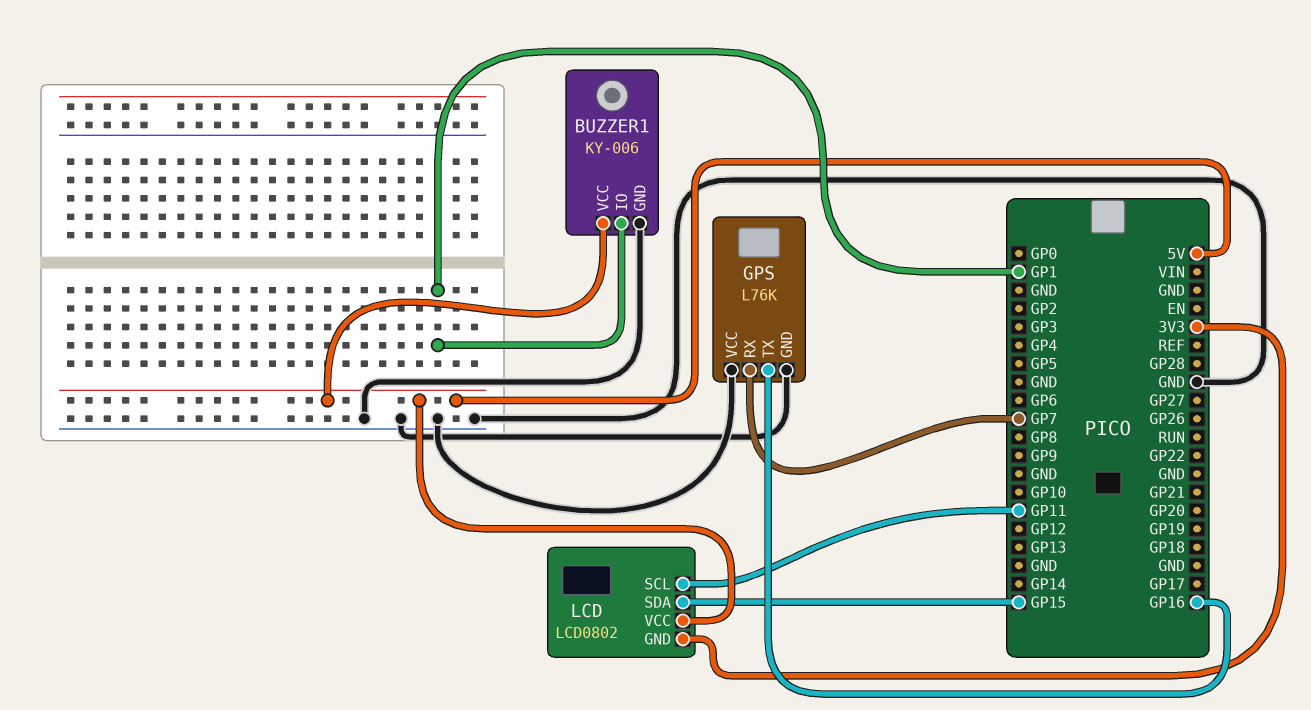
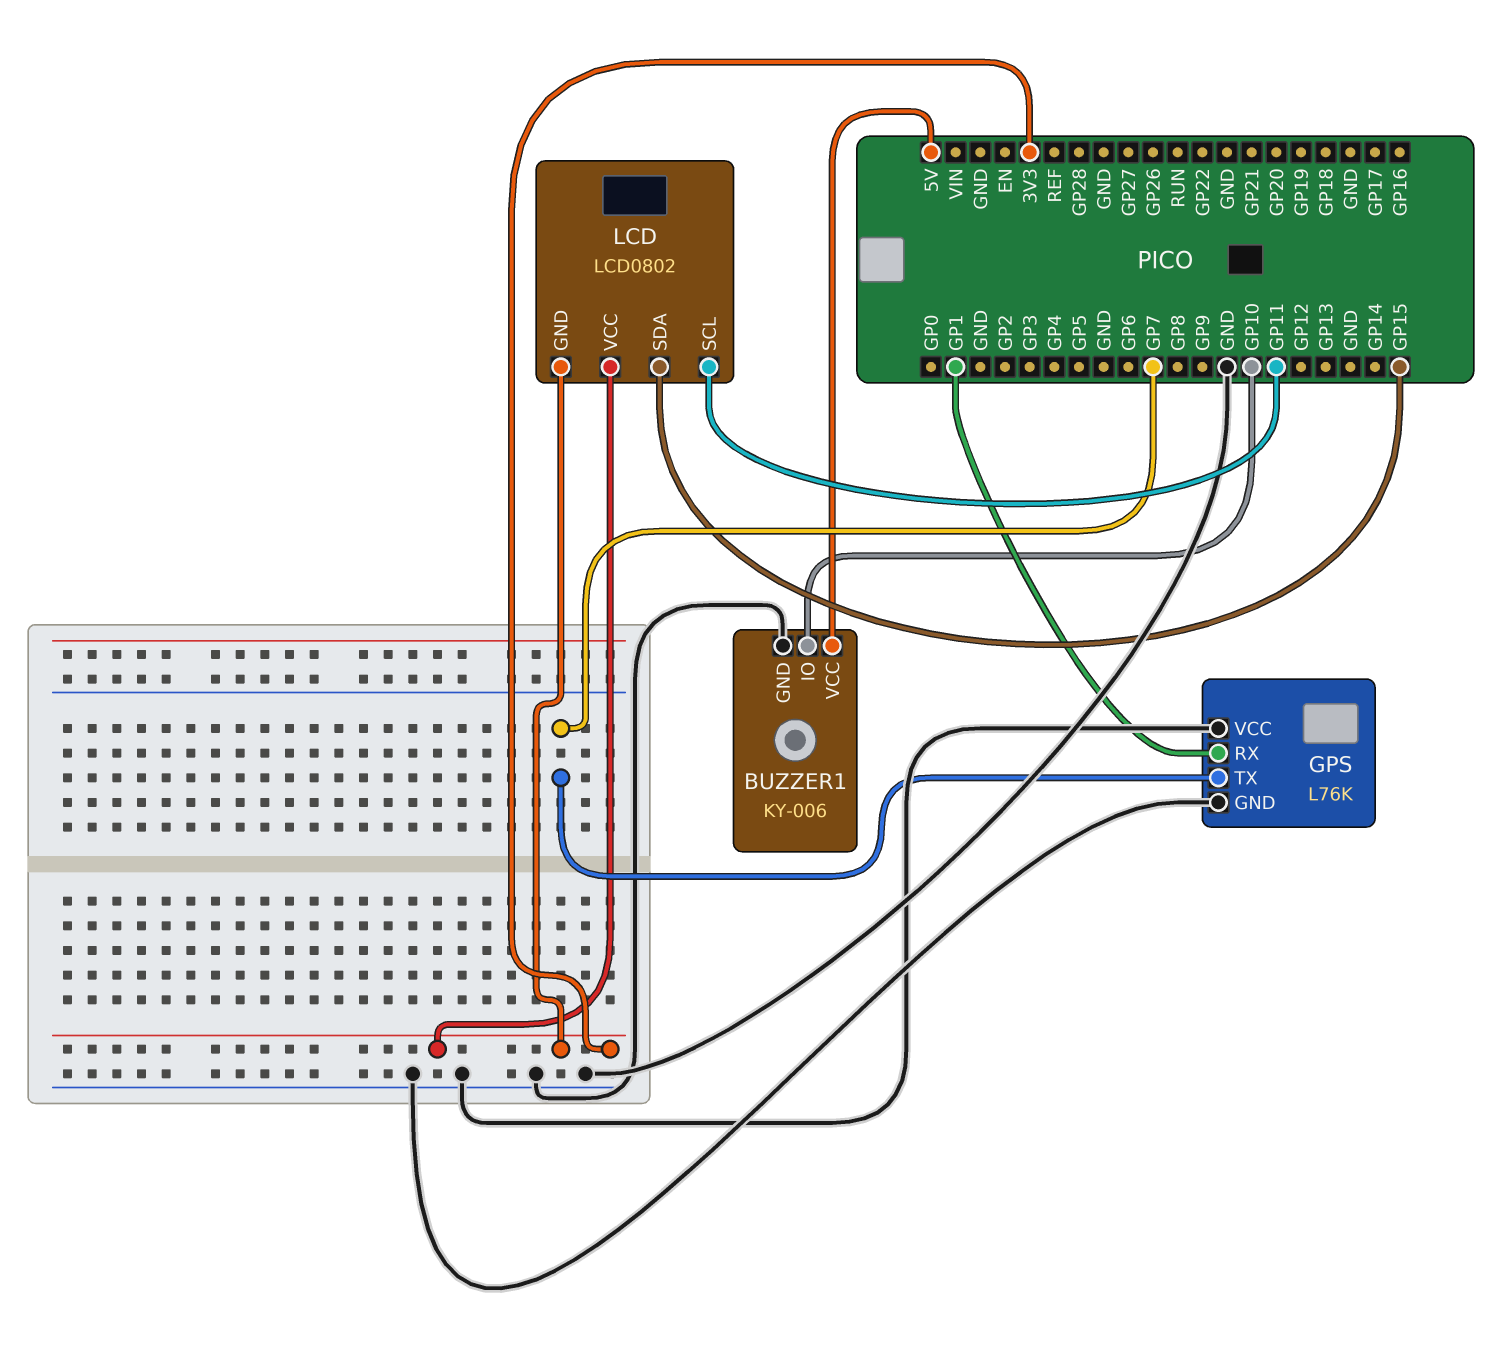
BUZZER1 pin IO: GP1 -> GP10
GPS pin RX: GP7 -> GP1
GPS pin TX: GP16 -> GP7
LCD pin VCC: 5V -> 3V3

